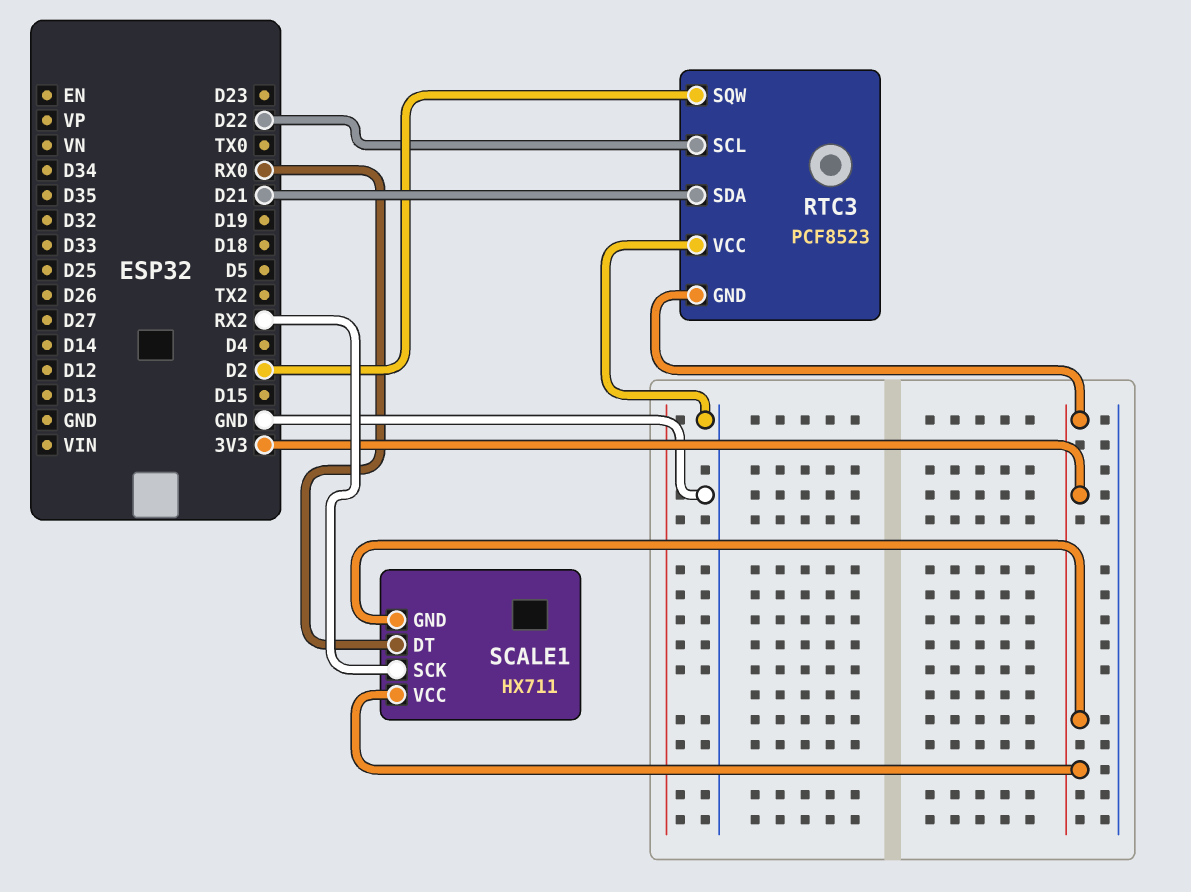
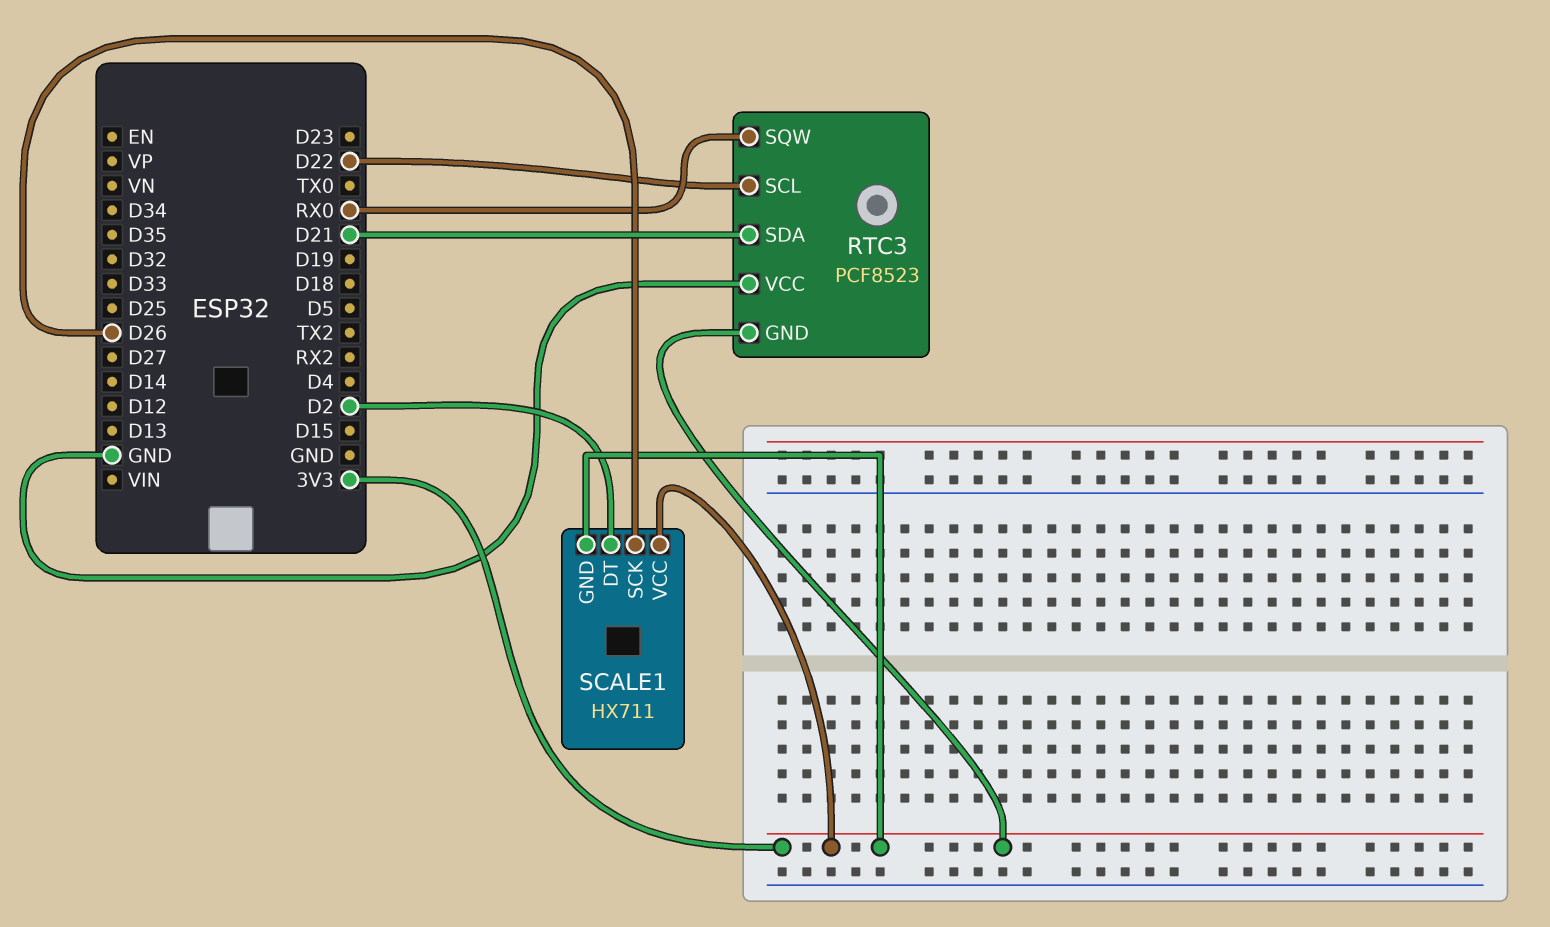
RTC3 pin SQW: D2 -> RX0
SCALE1 pin DT: RX0 -> D2
SCALE1 pin SCK: RX2 -> D26

